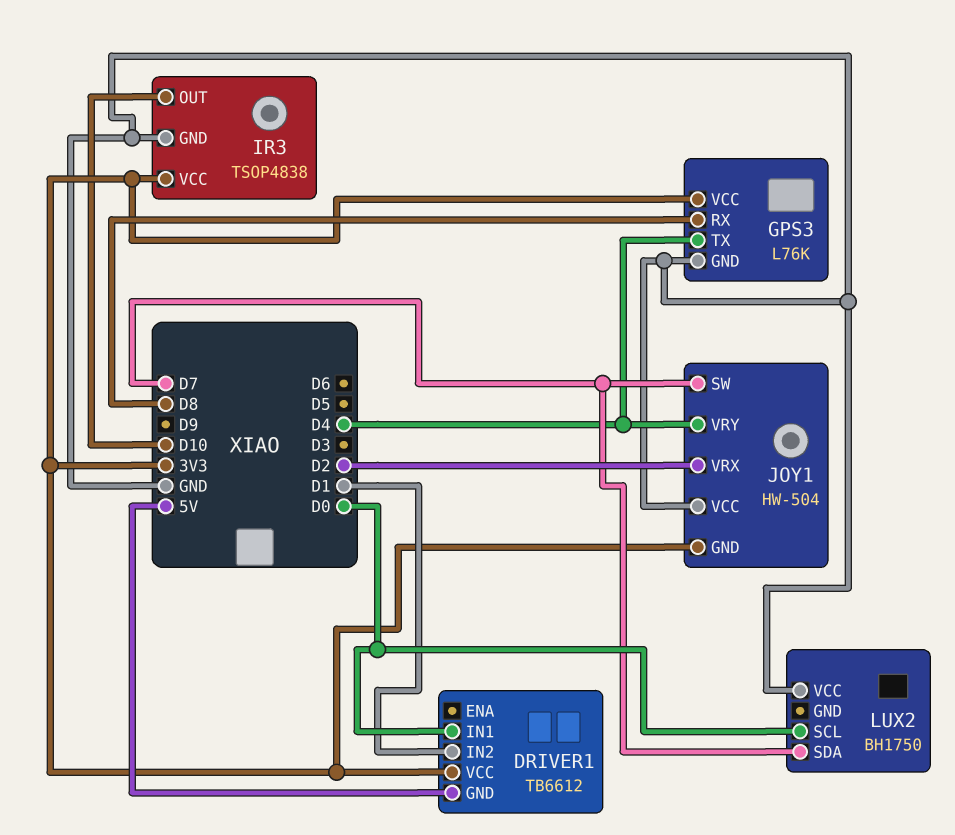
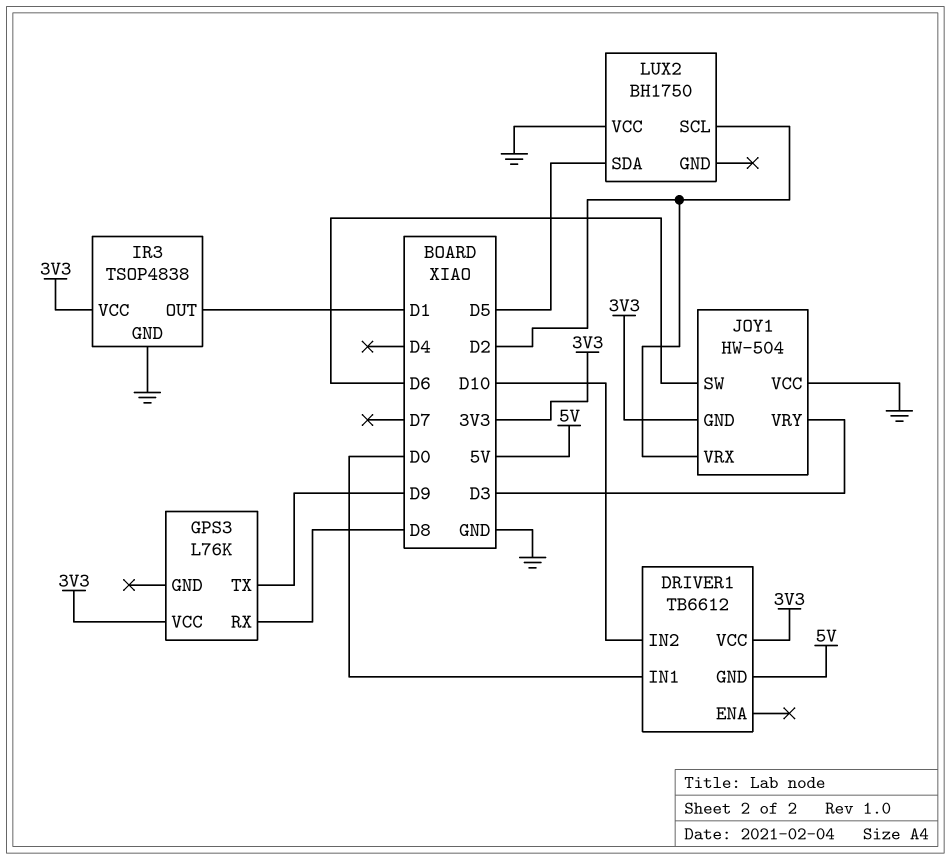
DRIVER1 pin IN2: D1 -> D10
GPS3 pin GND: GND -> none
GPS3 pin TX: D4 -> D9
IR3 pin OUT: D10 -> D1
JOY1 pin SW: D7 -> D6
JOY1 pin VRY: D4 -> D3
LUX2 pin SCL: D0 -> D2
LUX2 pin SDA: D7 -> D5

